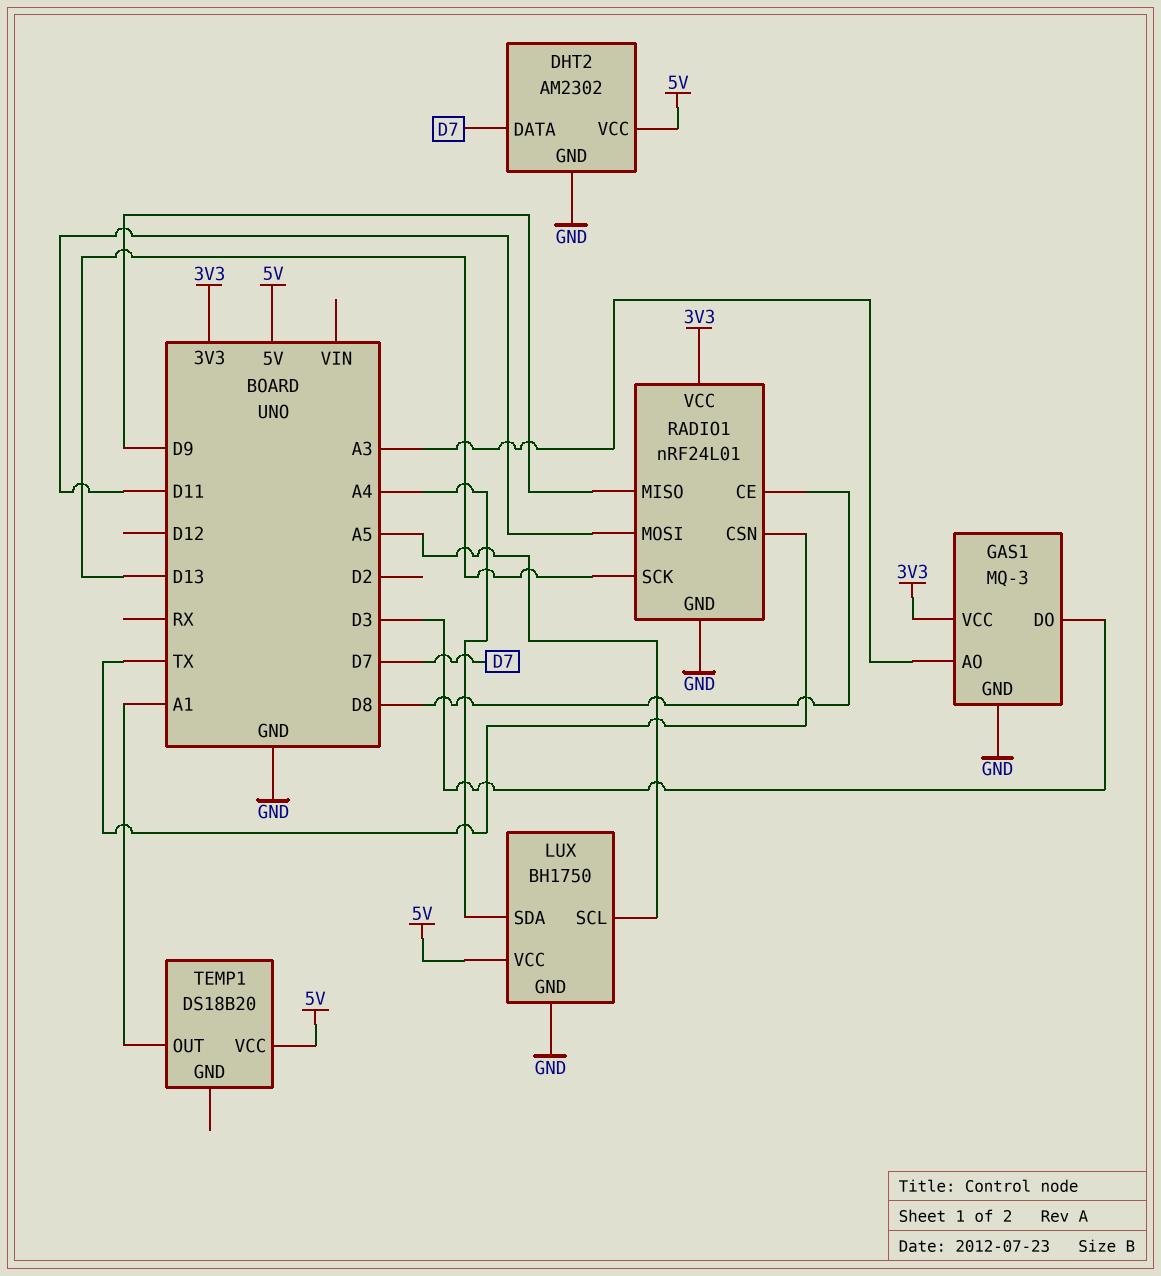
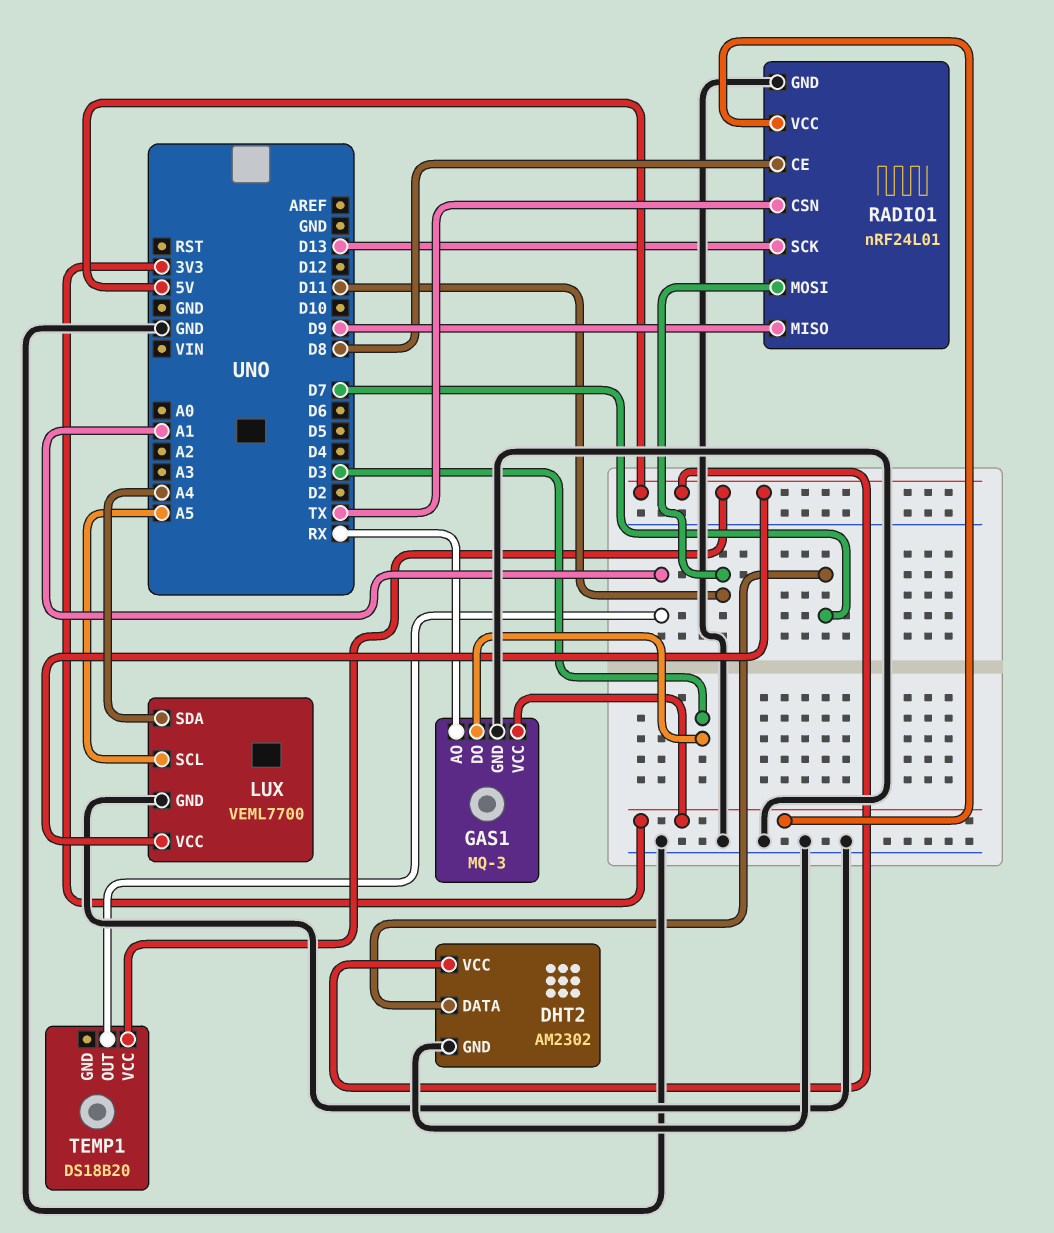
GAS1 pin AO: A3 -> RX
LUX: BH1750 -> VEML7700

